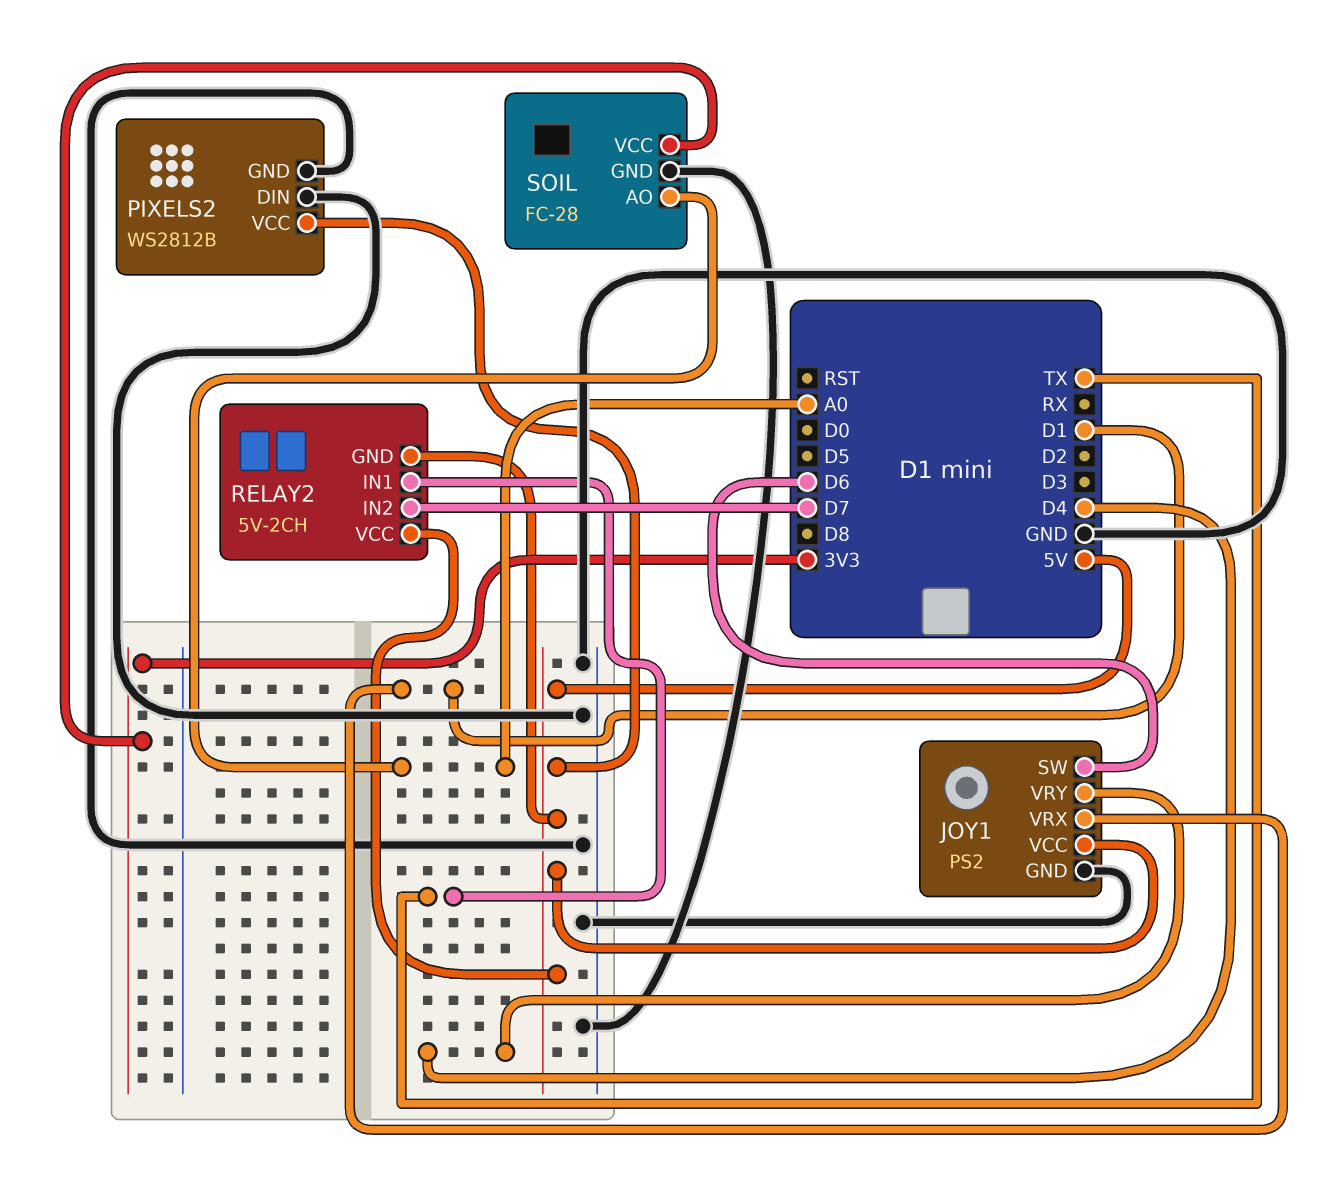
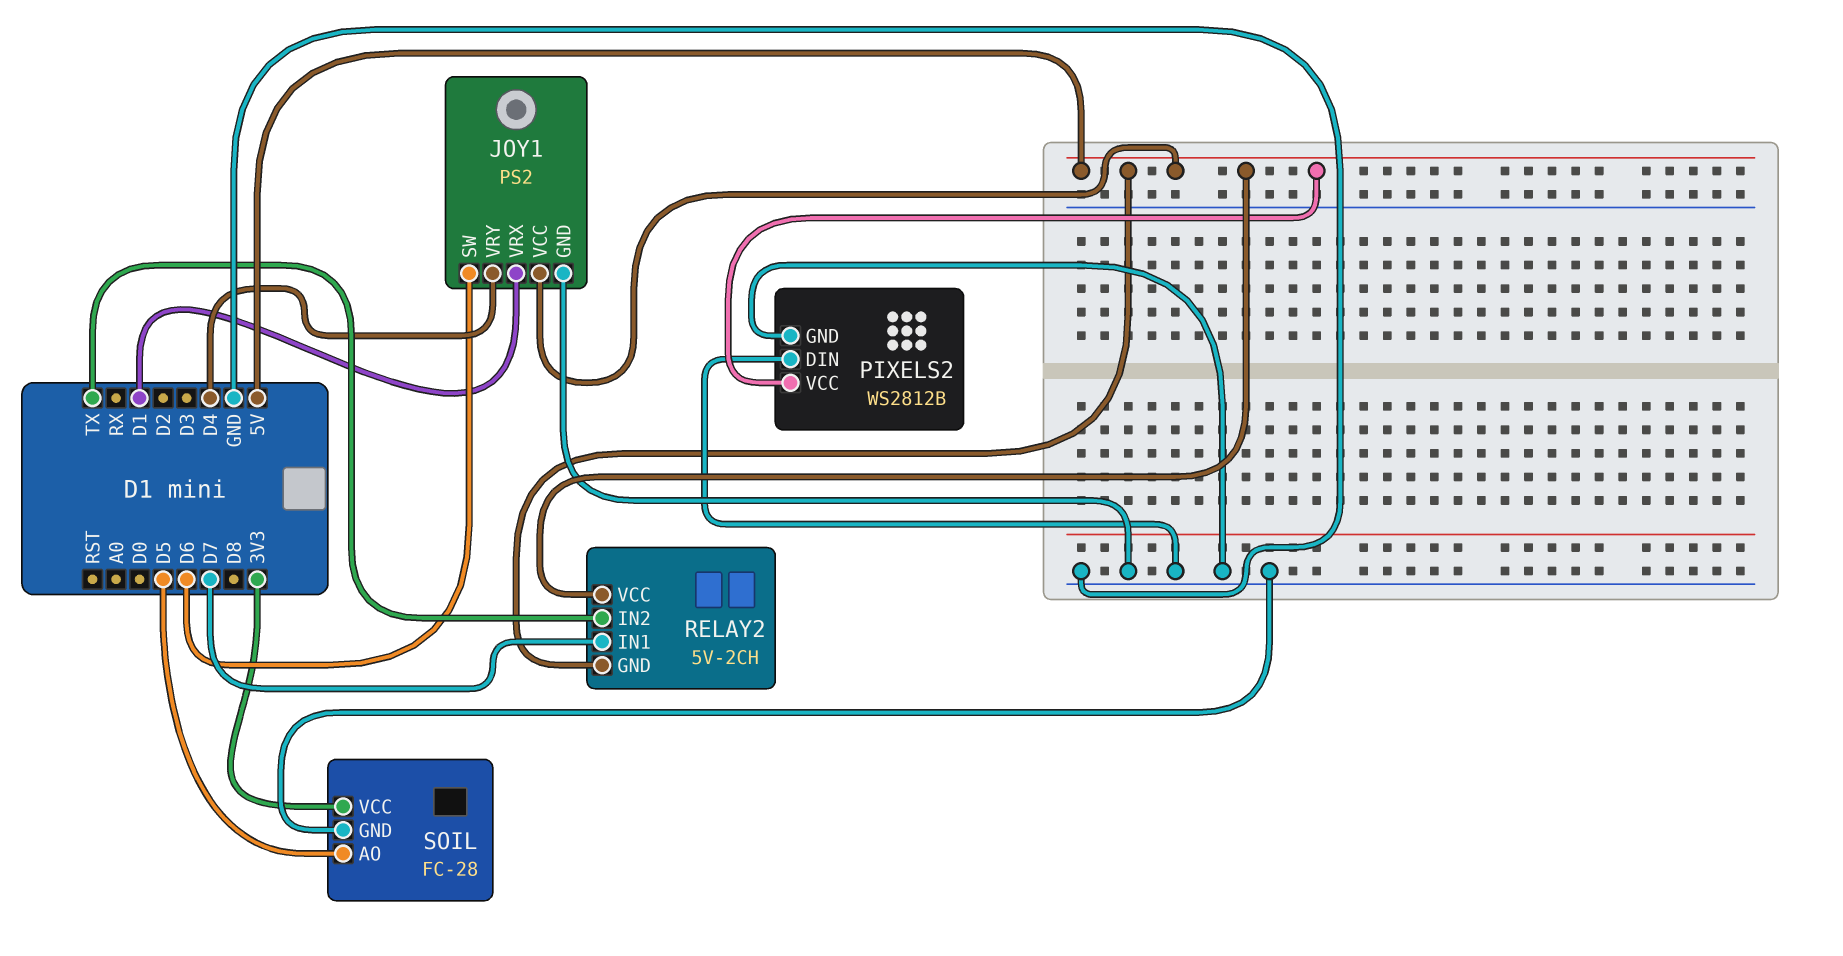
RELAY2 pin IN1: TX -> D7
RELAY2 pin IN2: D7 -> TX
SOIL pin AO: A0 -> D5

